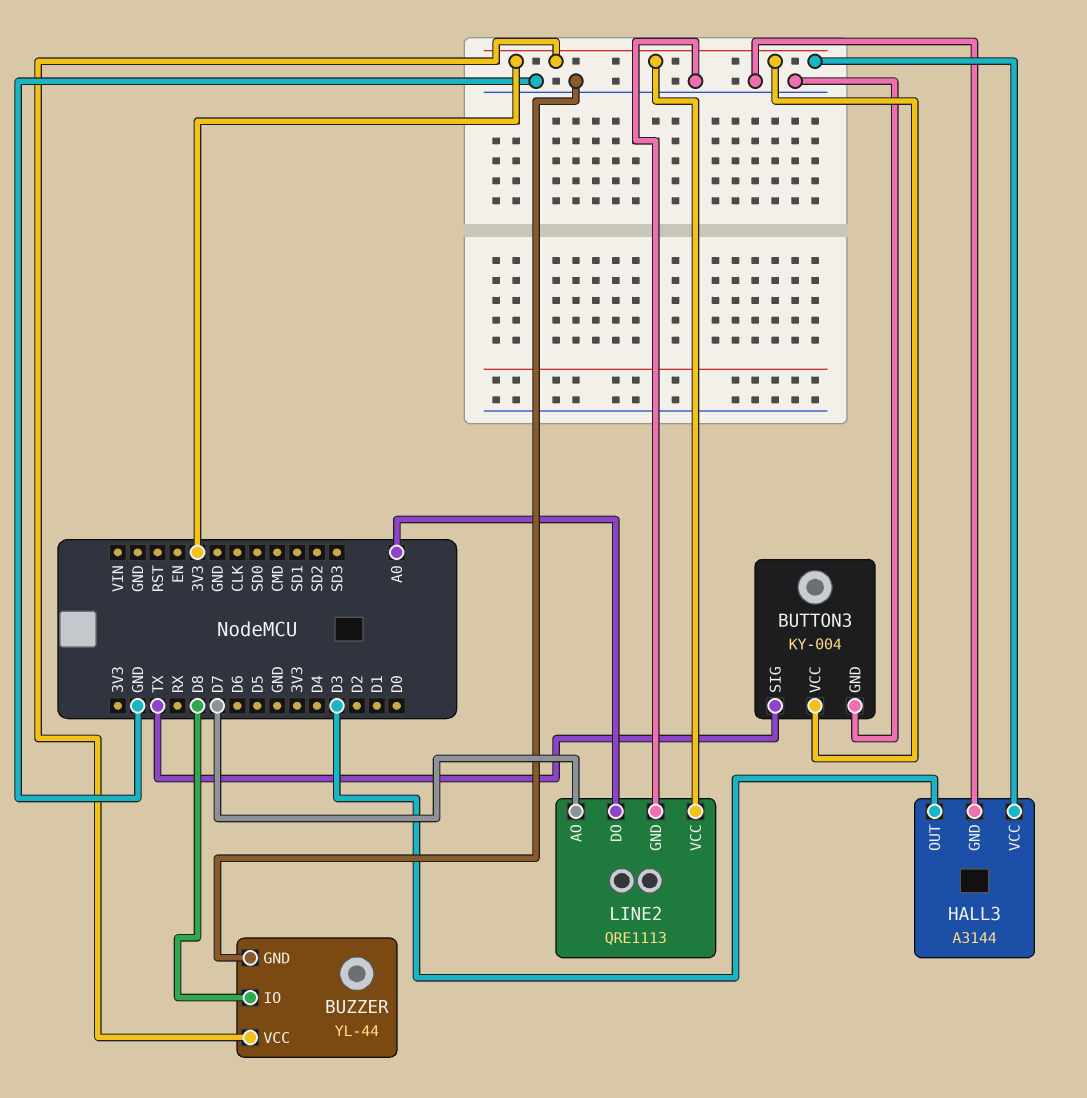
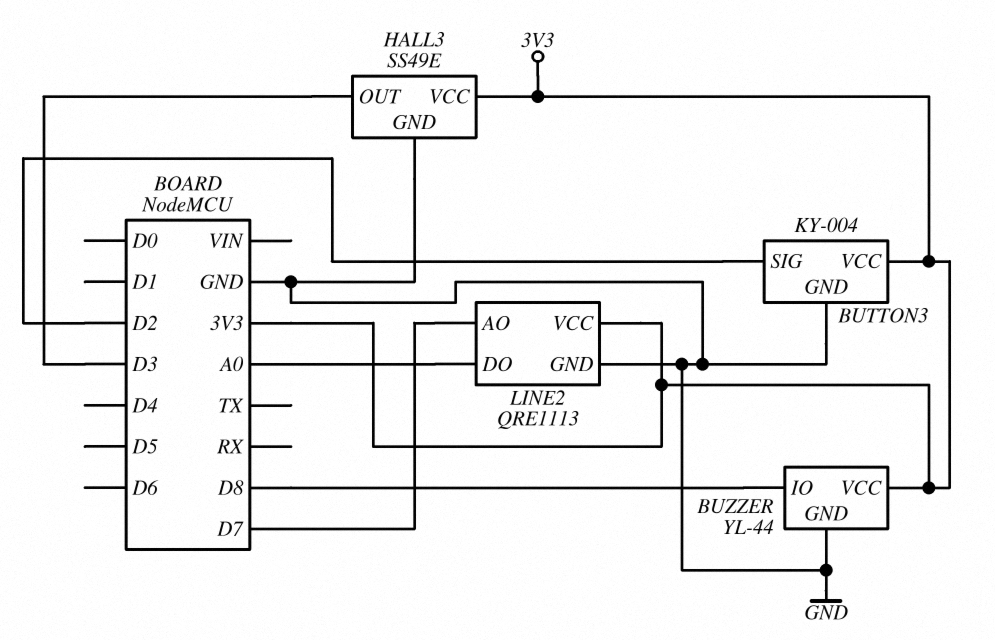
BUTTON3 pin SIG: TX -> D2
HALL3: A3144 -> SS49E

